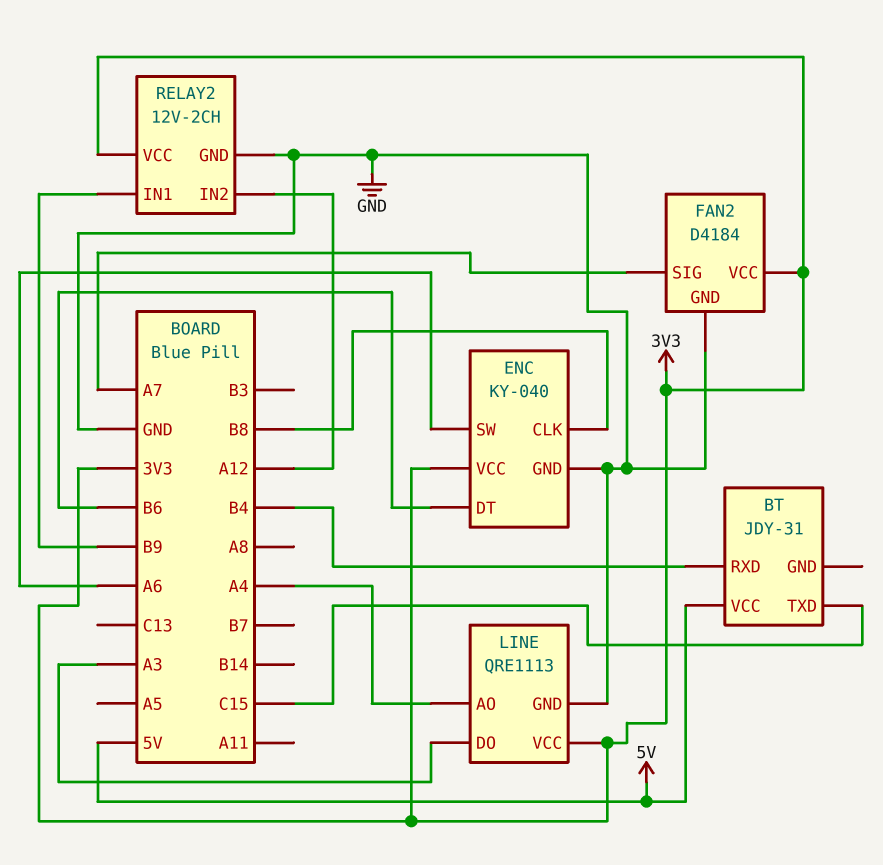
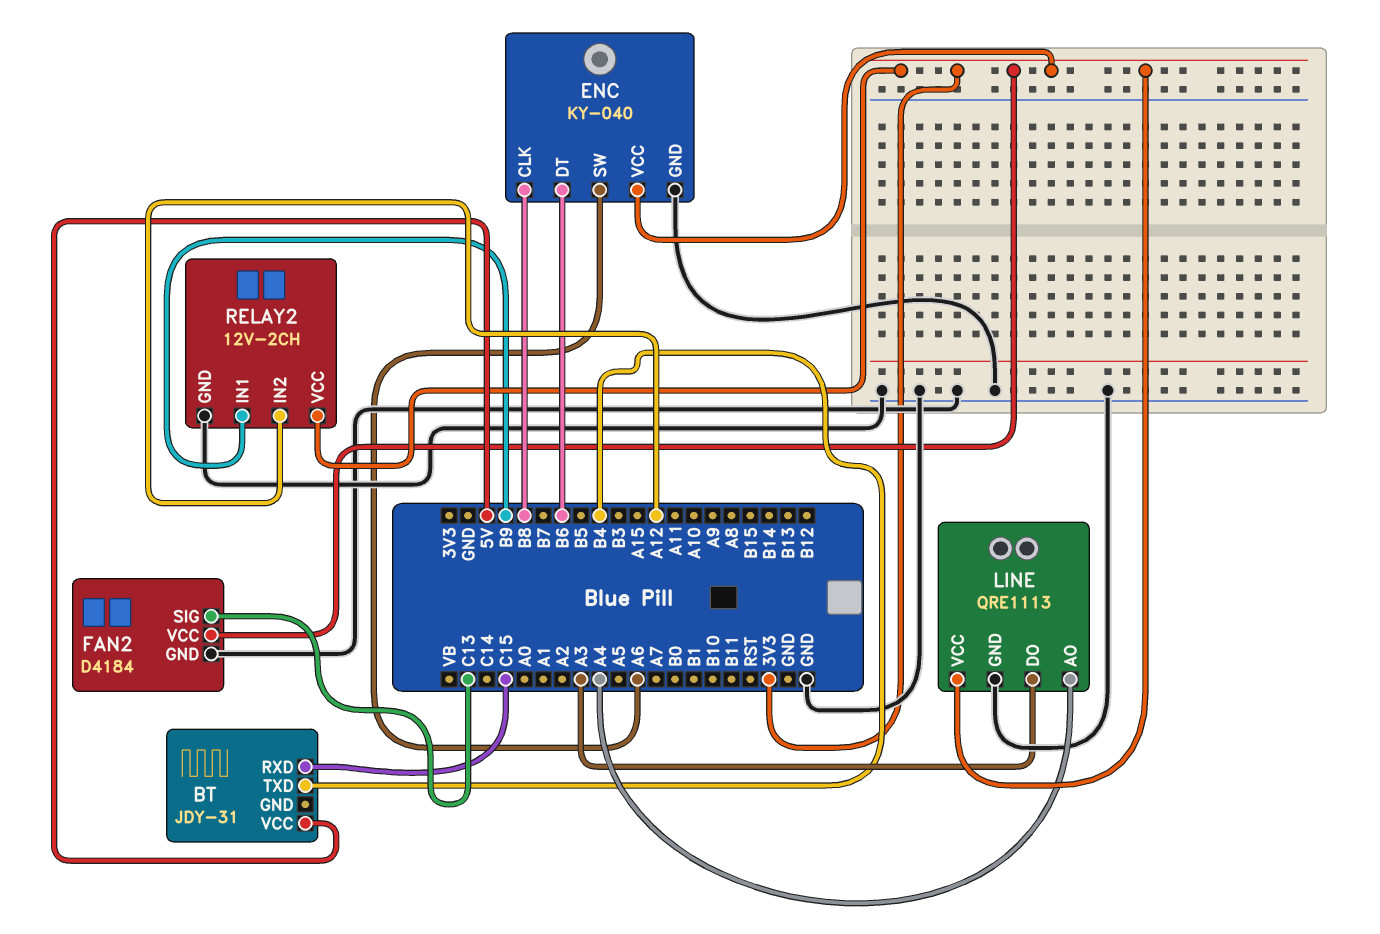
BT pin RXD: B4 -> C15
BT pin TXD: C15 -> B4
FAN2 pin SIG: A7 -> C13

